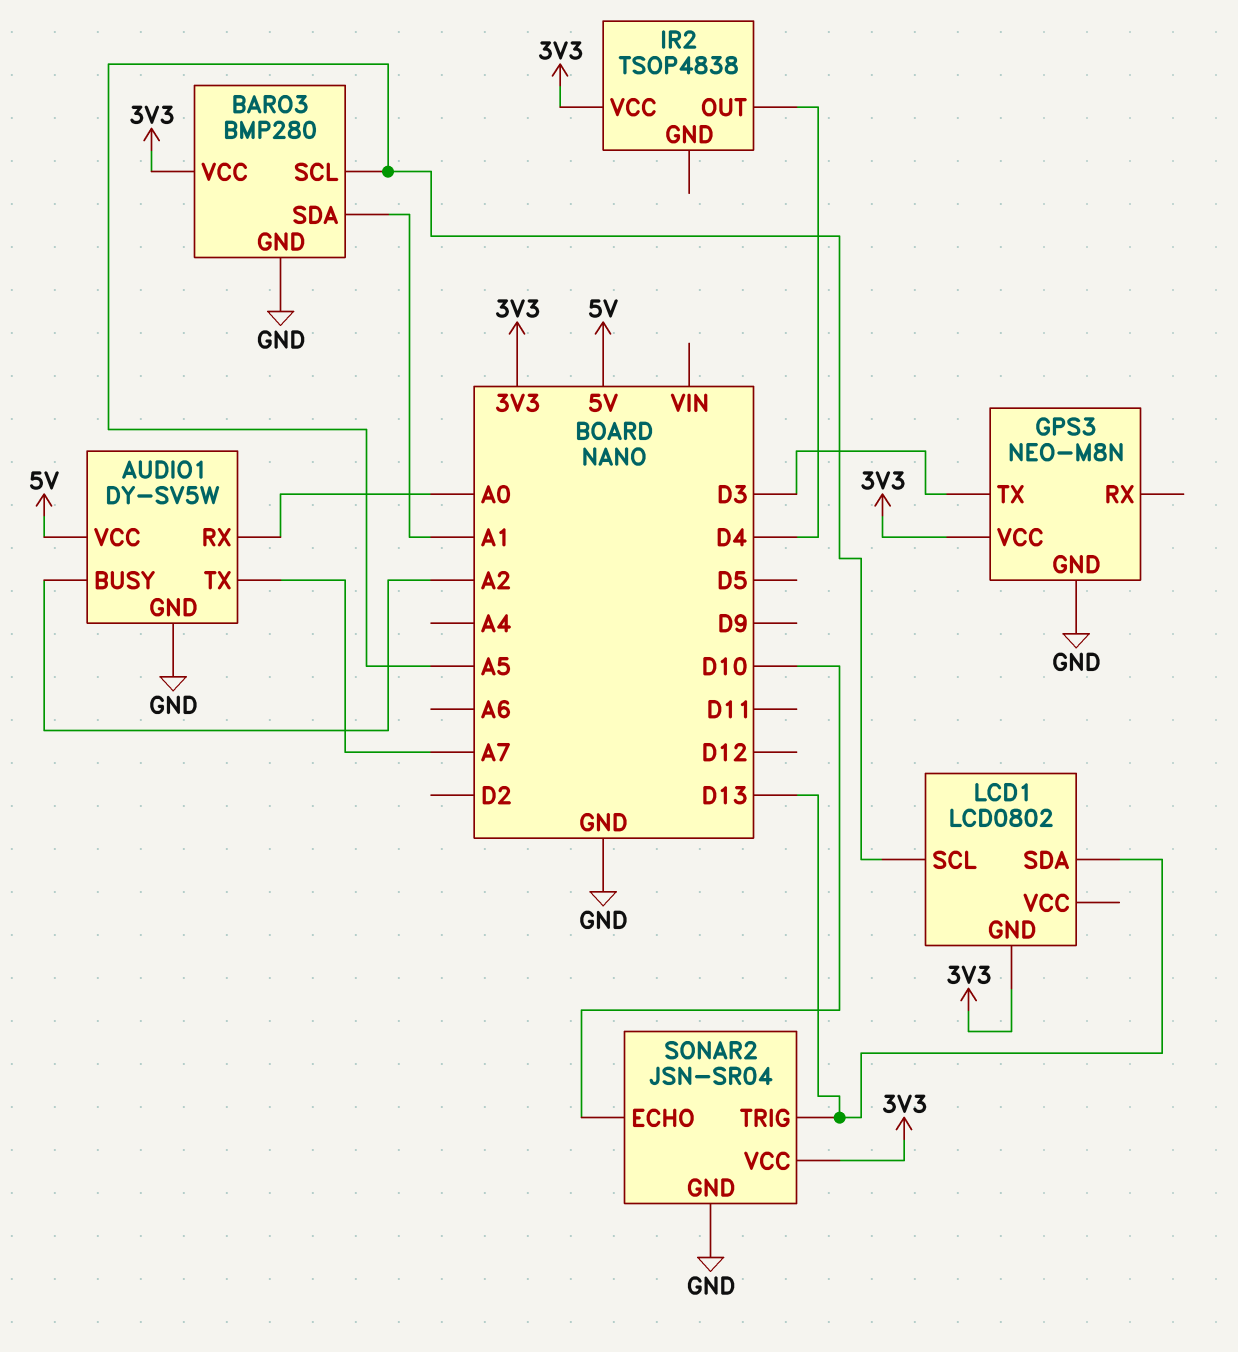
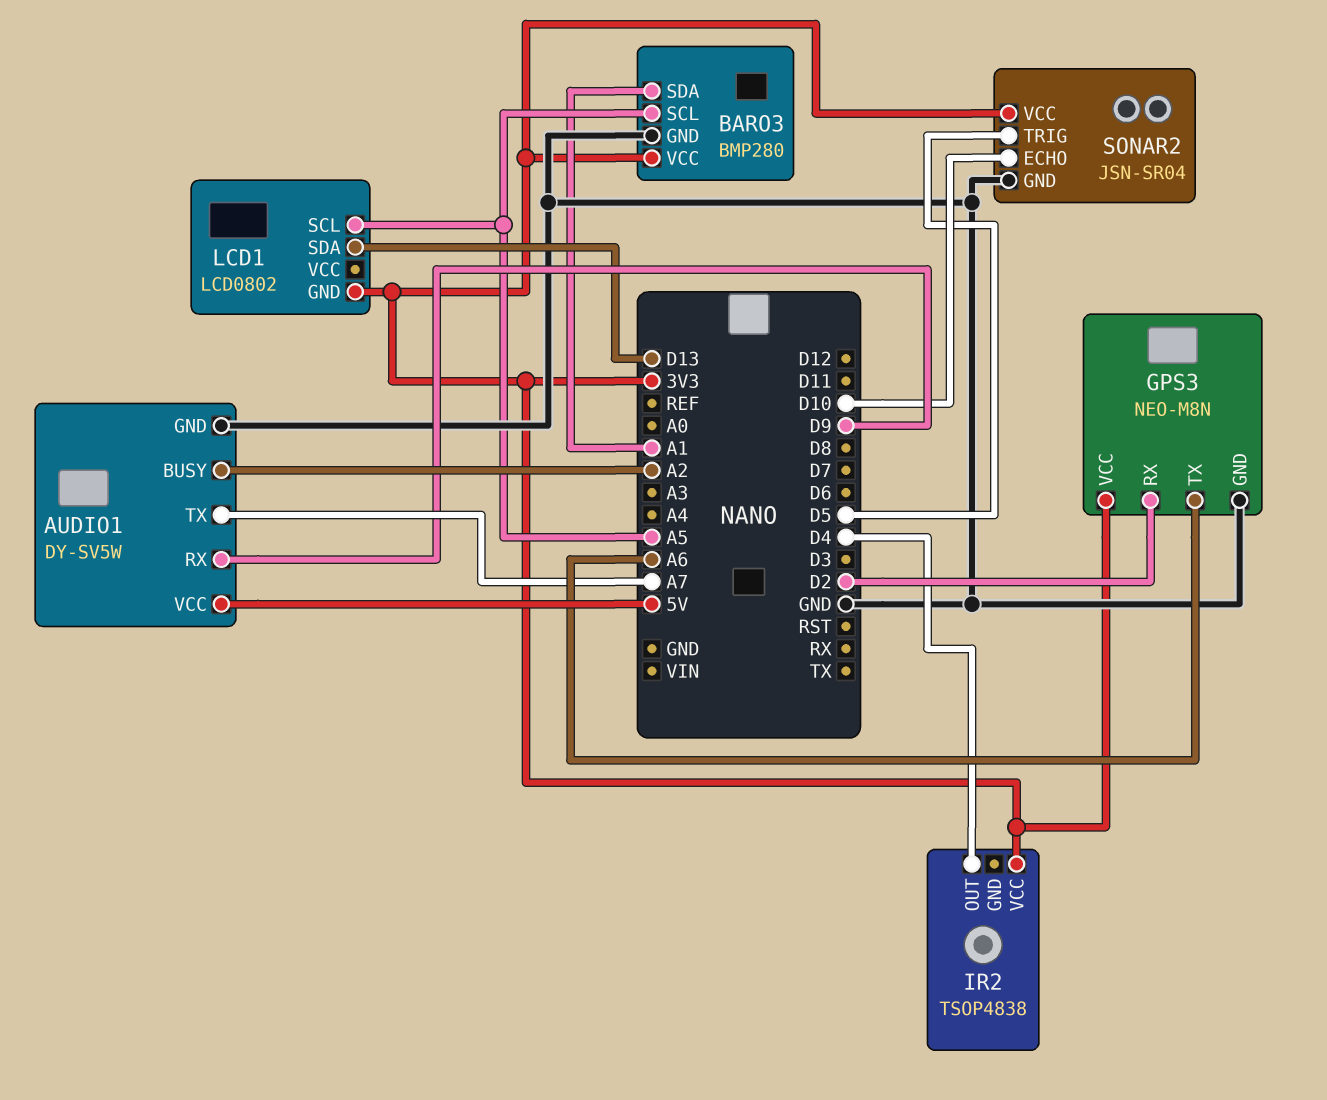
AUDIO1 pin RX: A0 -> D9
GPS3 pin RX: none -> D2
GPS3 pin TX: D3 -> A6
SONAR2 pin TRIG: D13 -> D5

